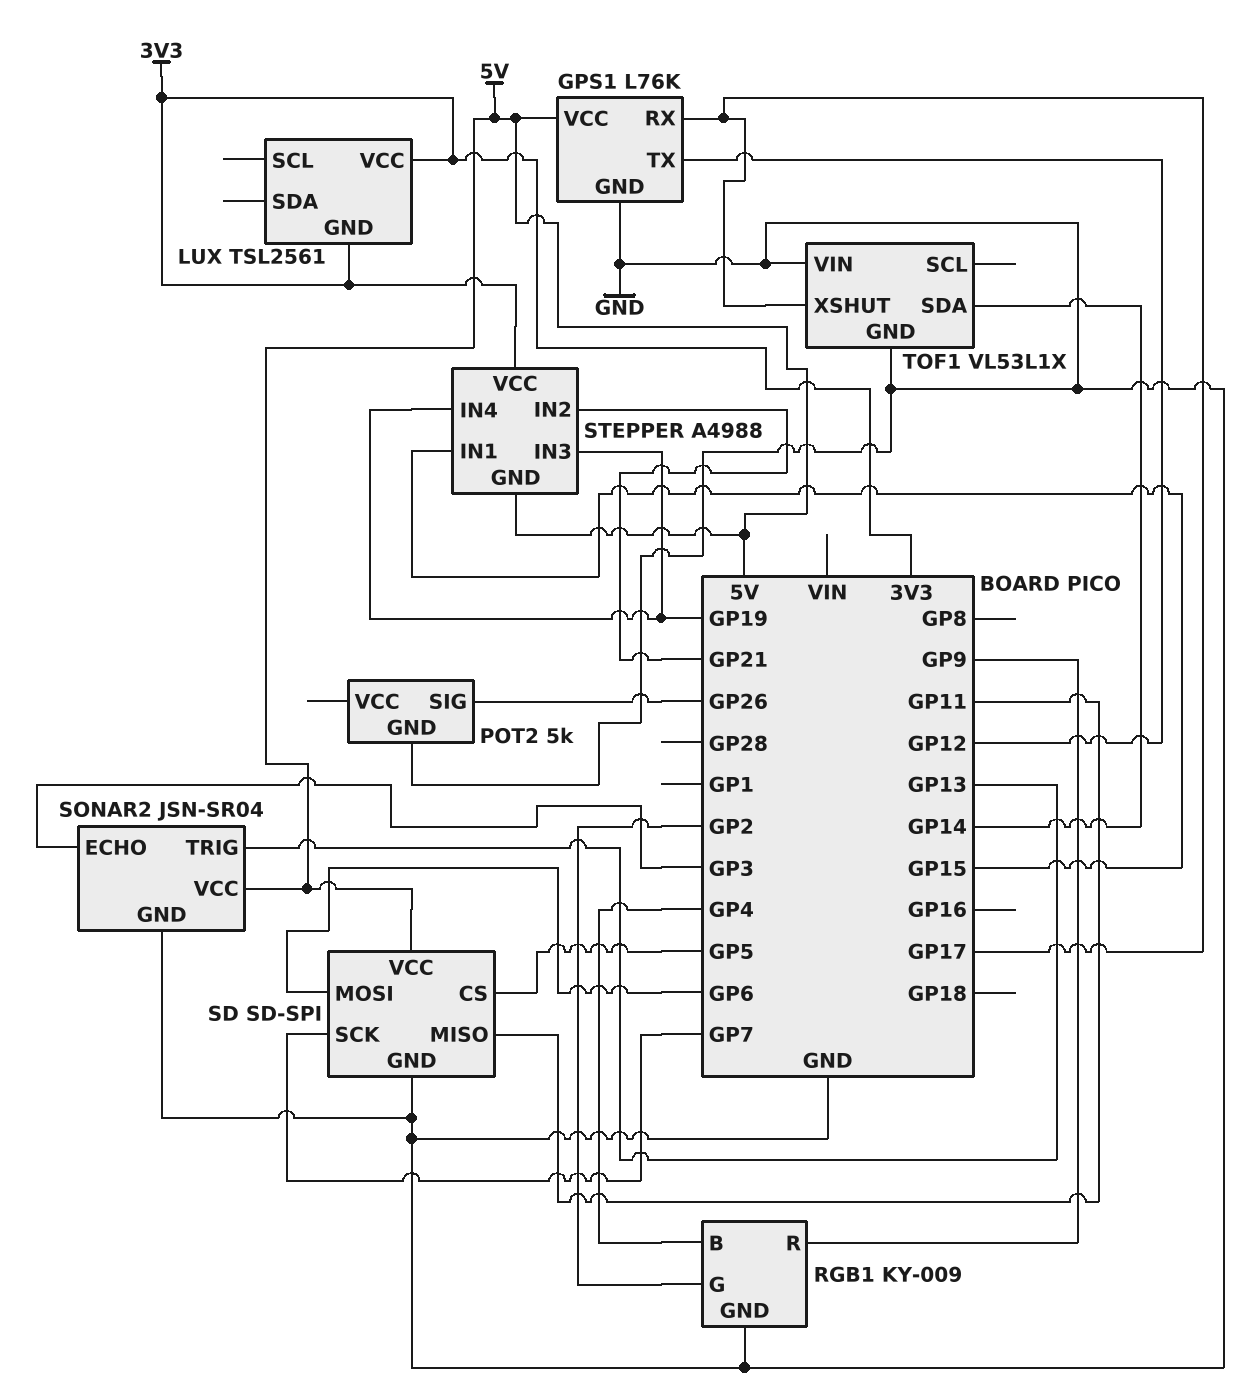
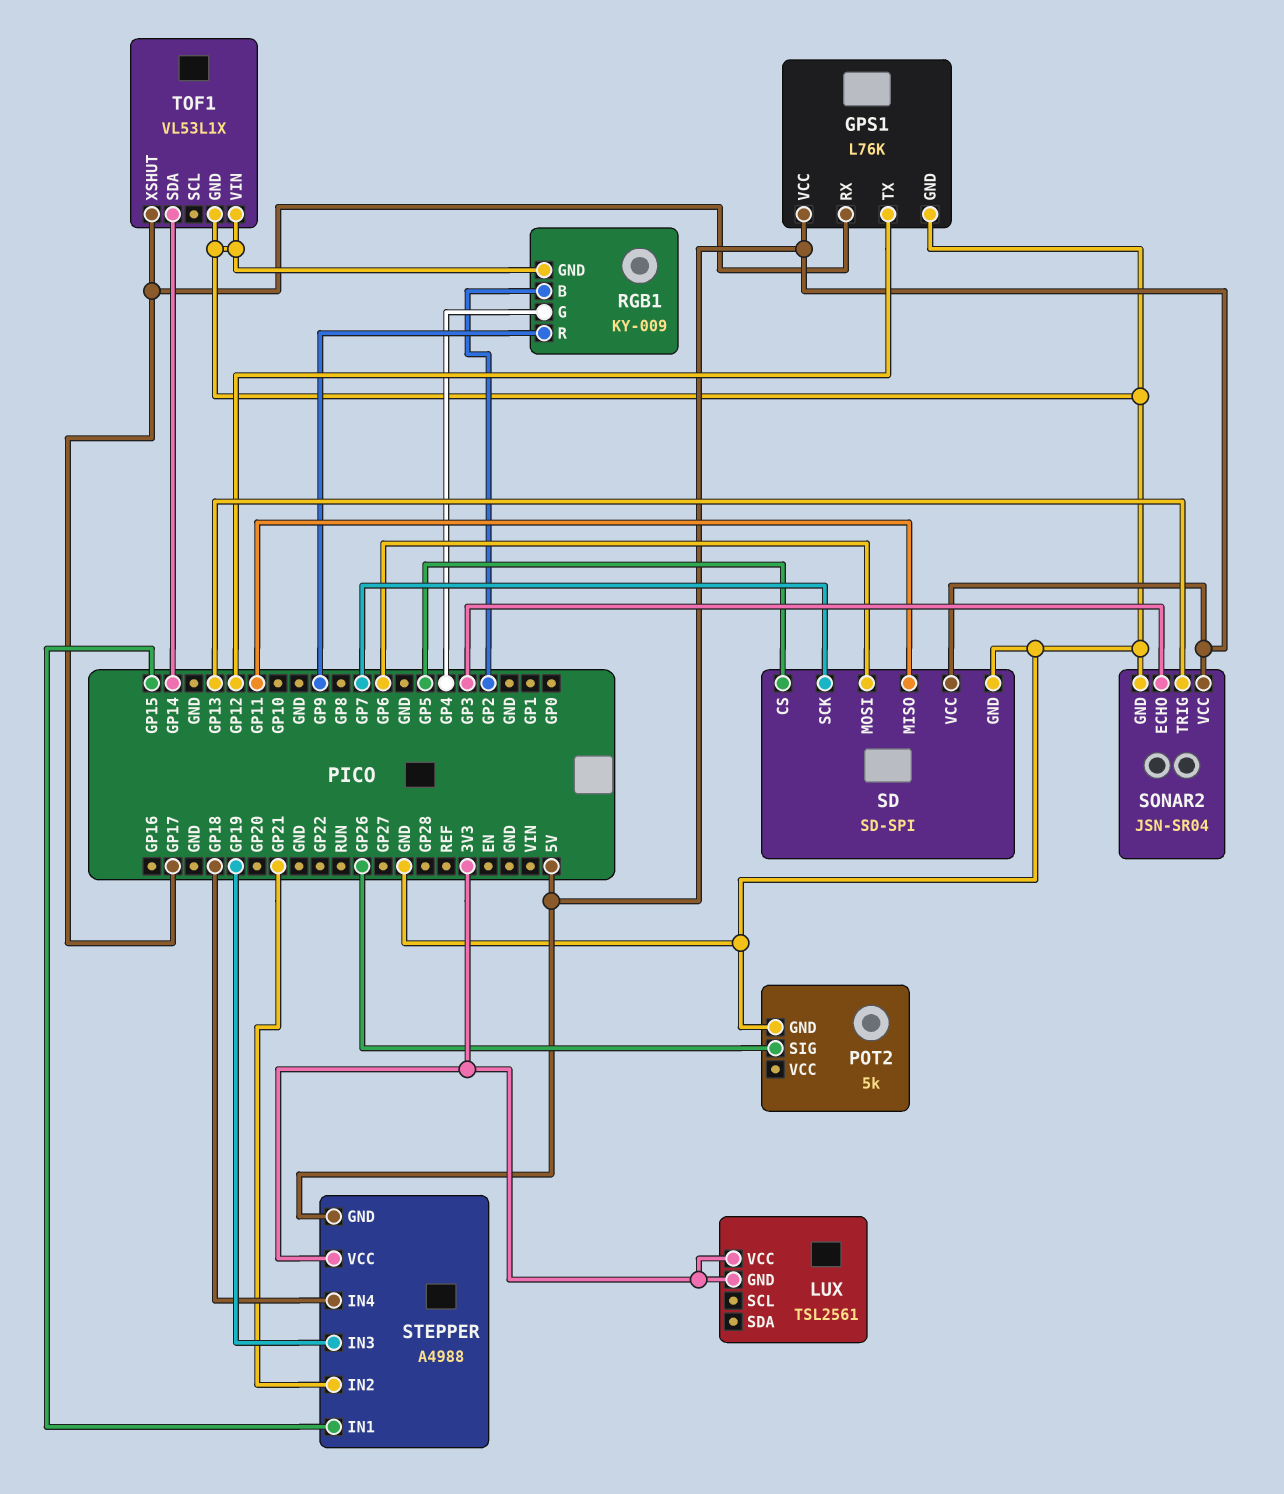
RGB1 pin B: GP4 -> GP2
RGB1 pin G: GP2 -> GP4
STEPPER pin IN4: GP19 -> GP18

